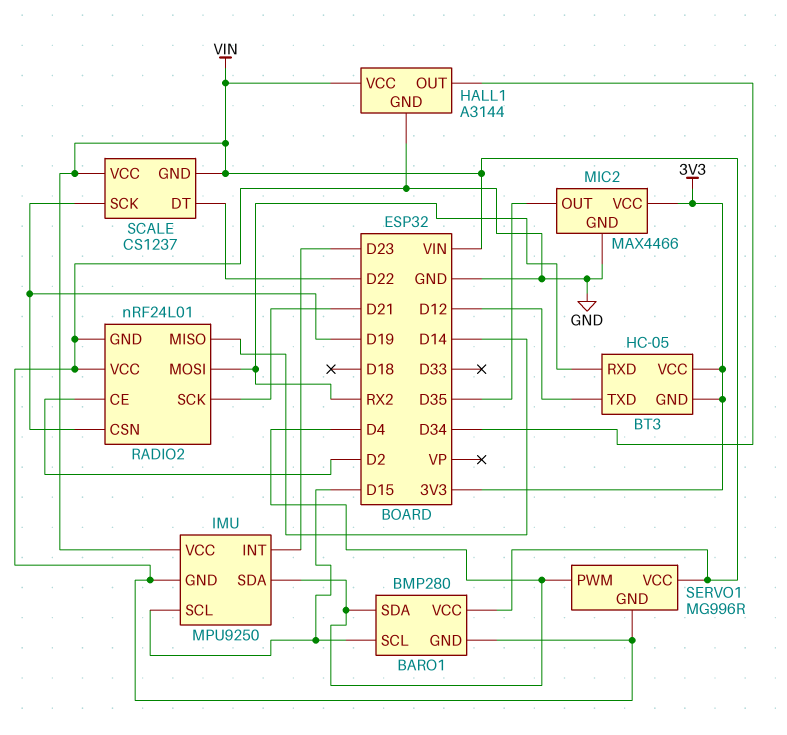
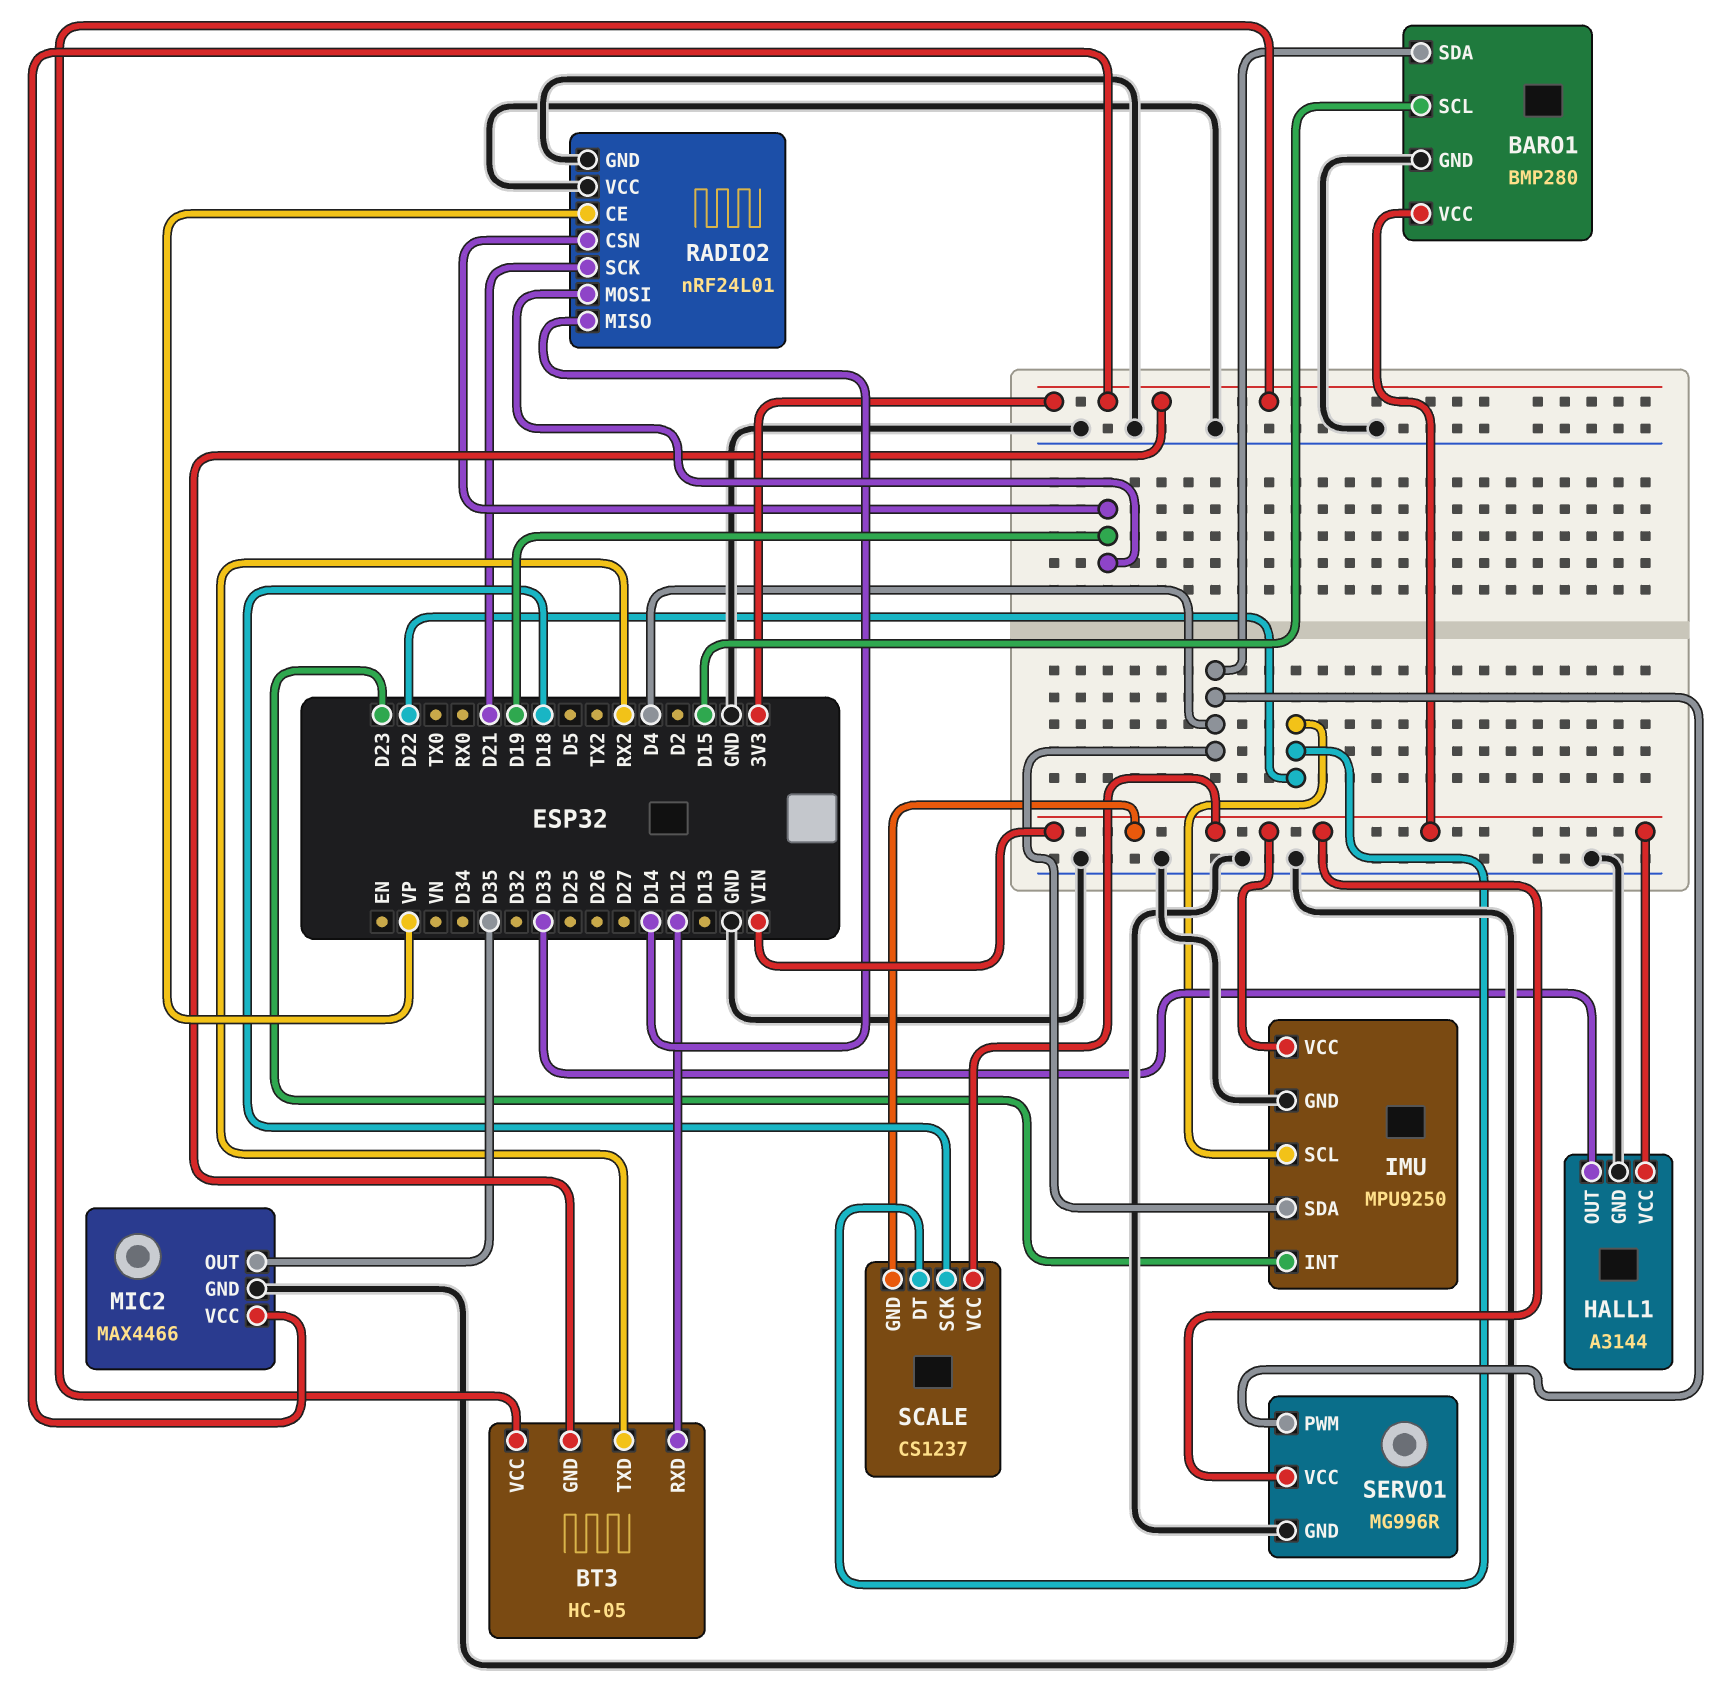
BT3 pin RXD: RX2 -> D12
BT3 pin TXD: D12 -> RX2
HALL1 pin OUT: D34 -> D33
IMU pin SCL: D15 -> D22
RADIO2 pin CE: D2 -> VP
RADIO2 pin MOSI: RX2 -> D19
SCALE pin SCK: D19 -> D18

